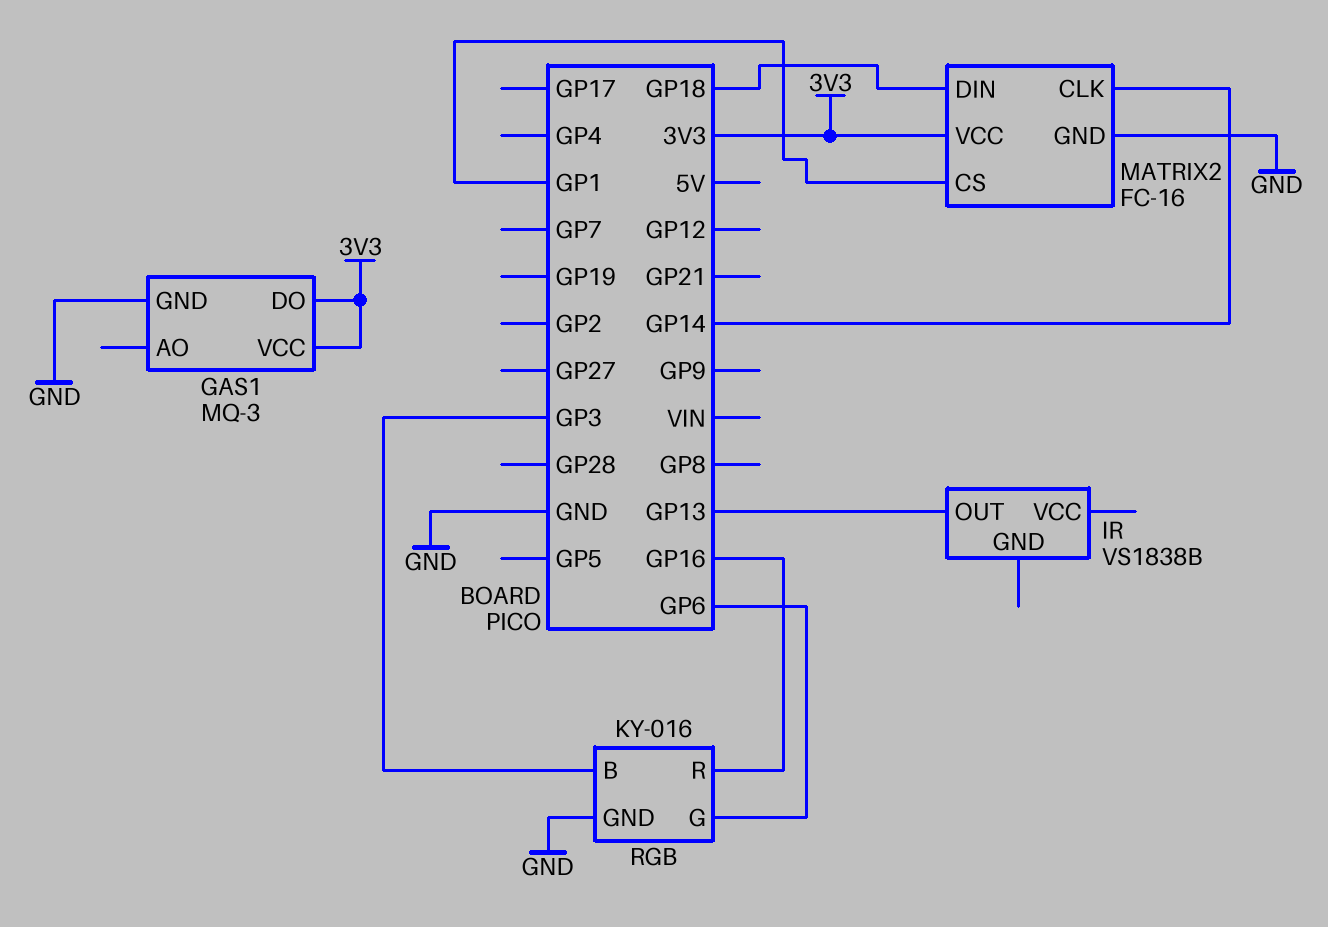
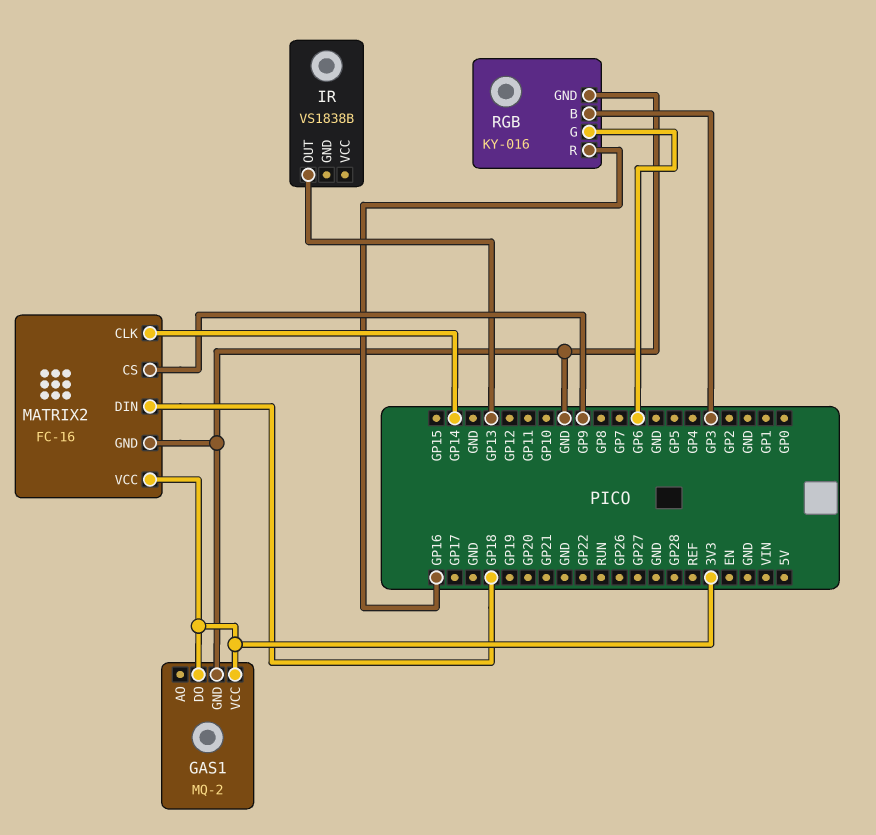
GAS1: MQ-3 -> MQ-2
MATRIX2 pin CS: GP1 -> GP9

